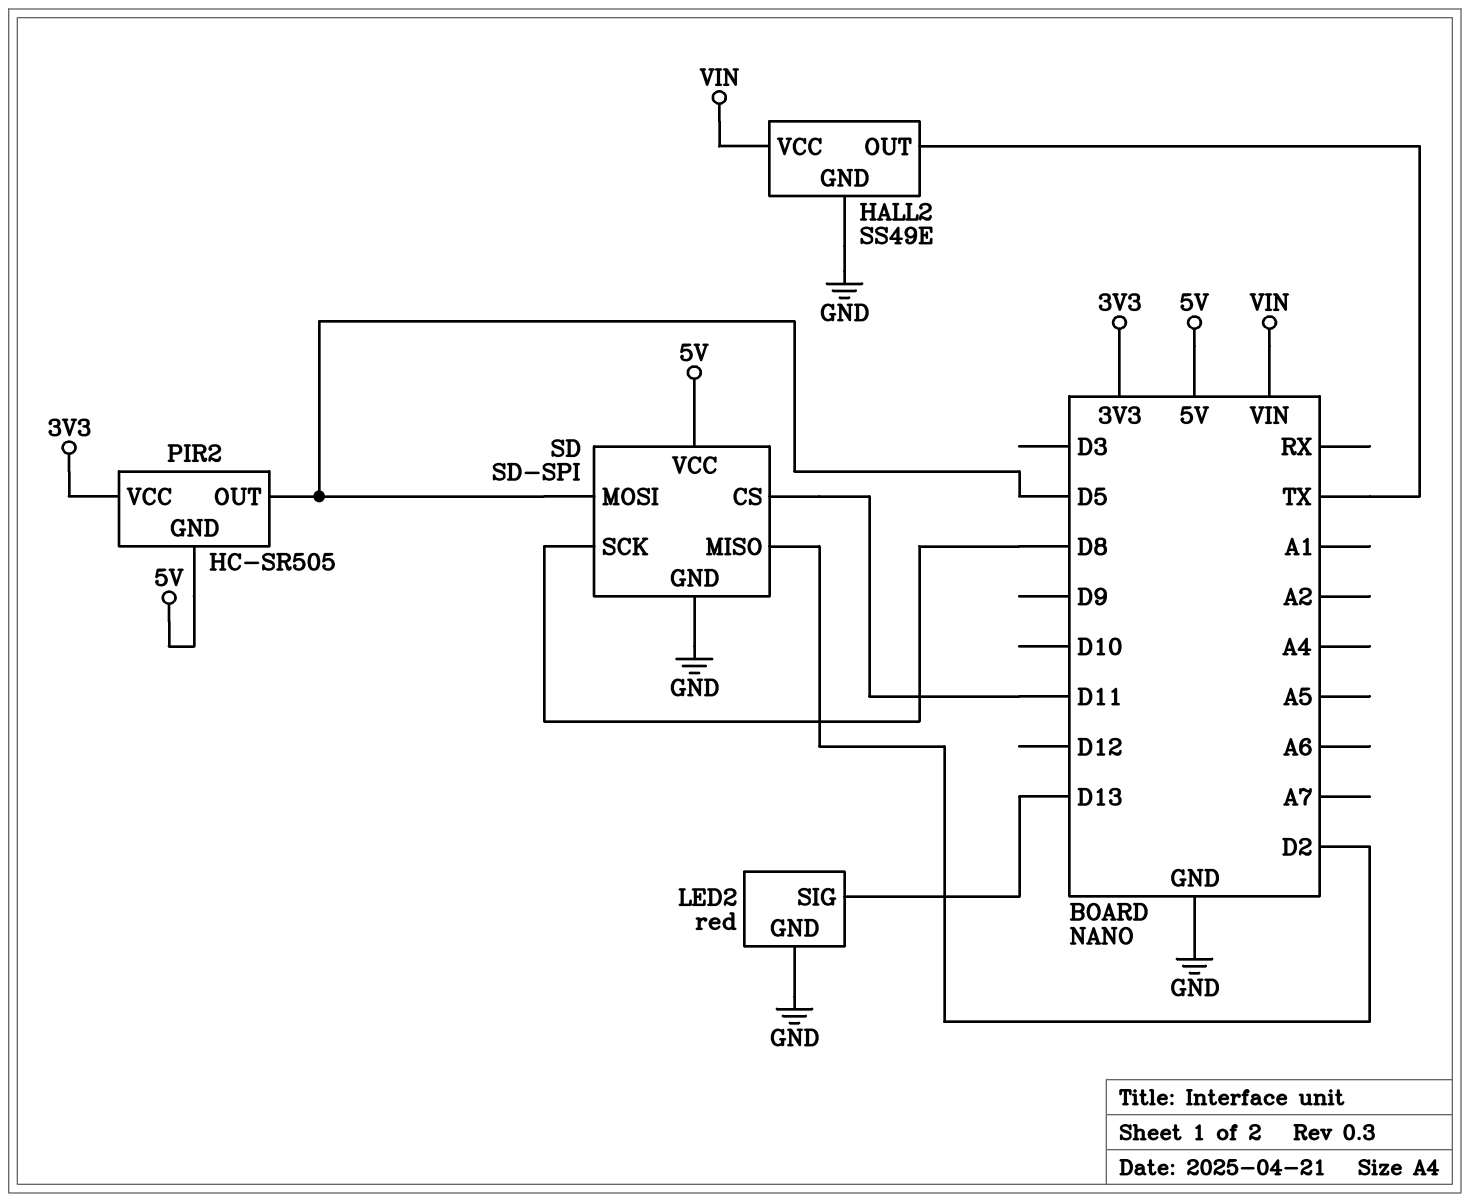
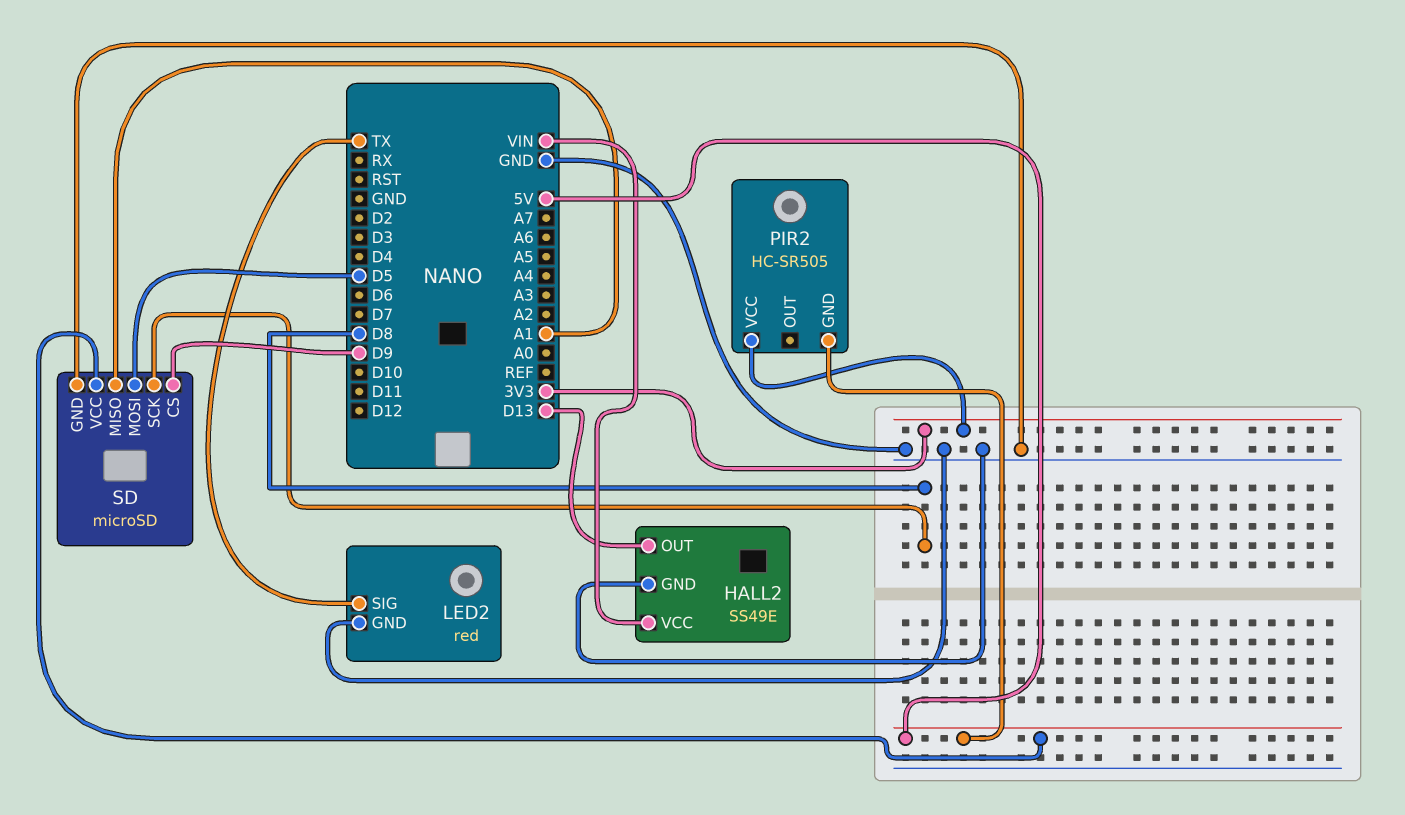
HALL2 pin OUT: TX -> D13
LED2 pin SIG: D13 -> TX
PIR2 pin OUT: D5 -> none
SD: SD-SPI -> microSD
SD pin CS: D11 -> D9
SD pin MISO: D2 -> A1

